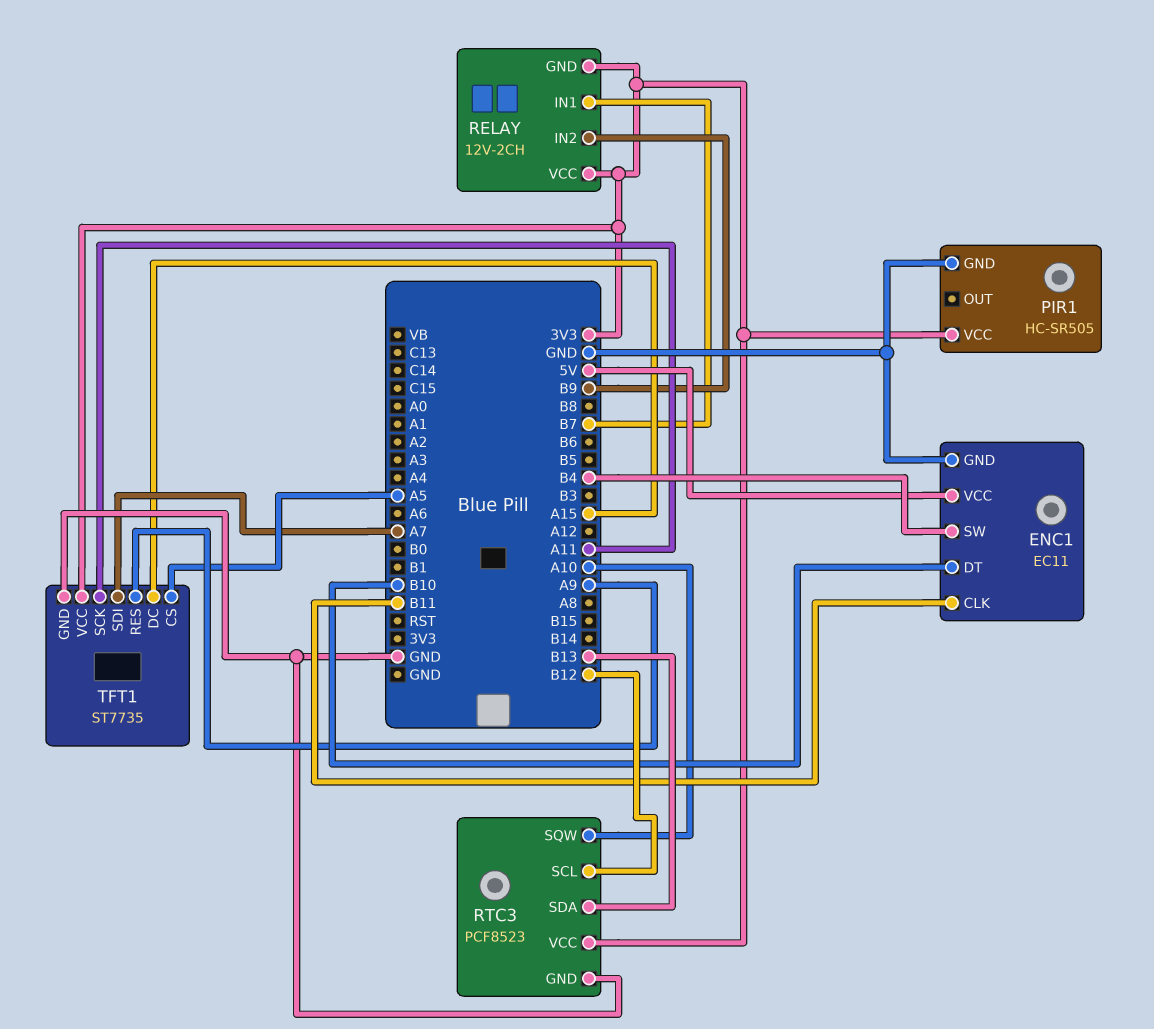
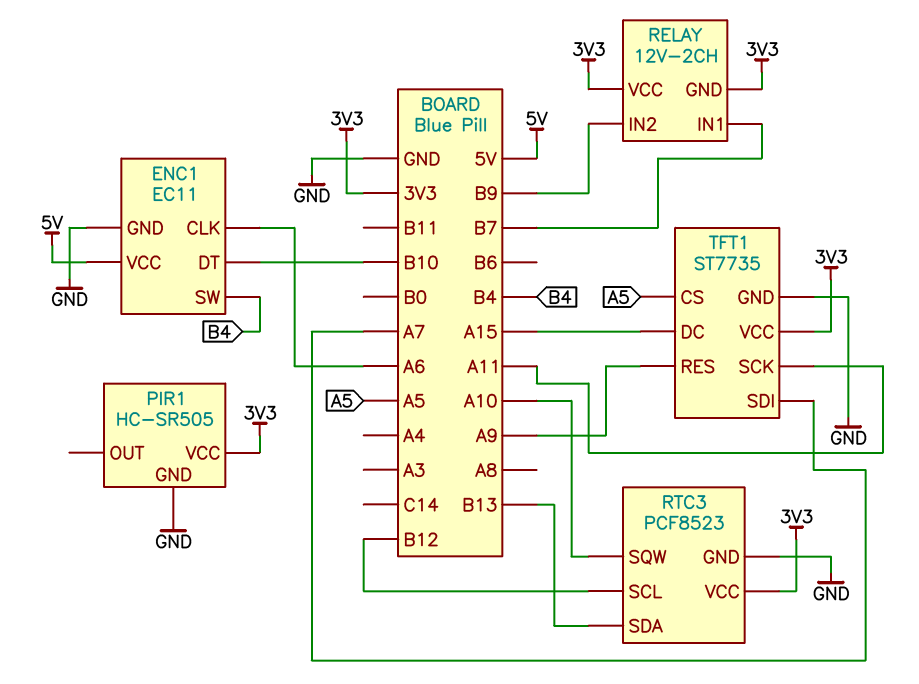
ENC1 pin CLK: B11 -> A6

